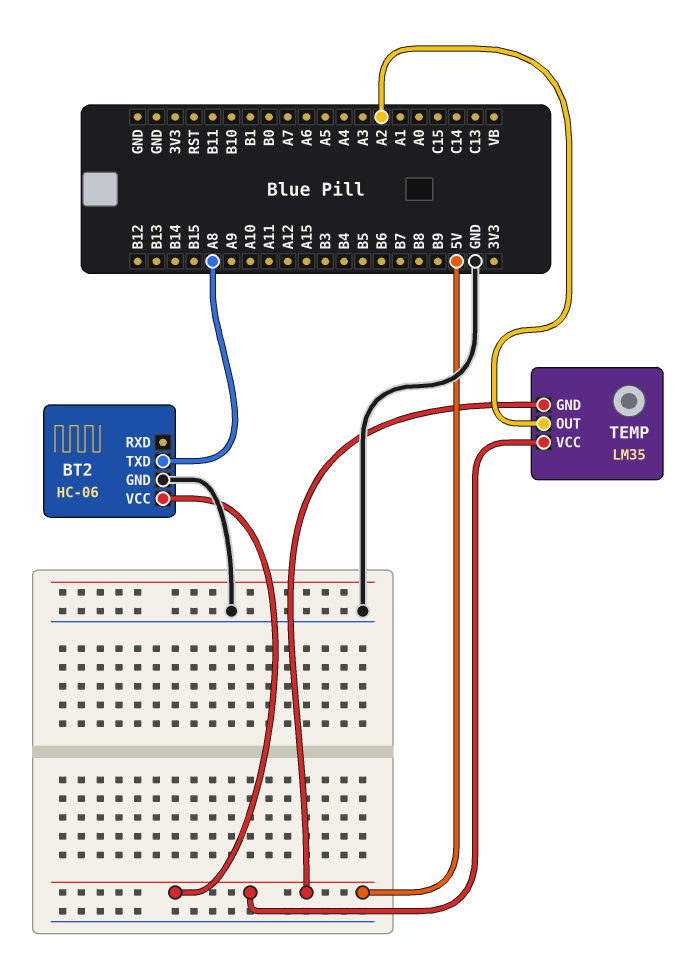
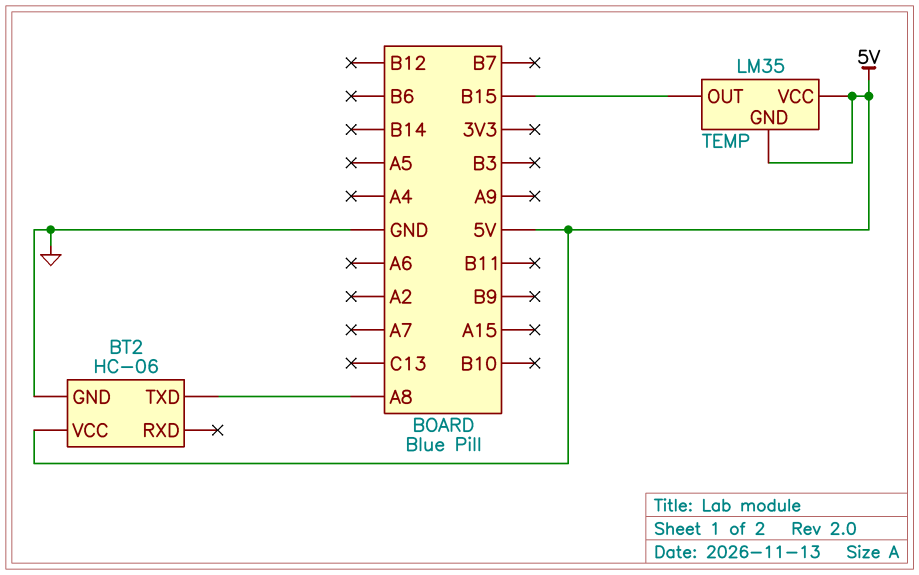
TEMP pin OUT: A2 -> B15

